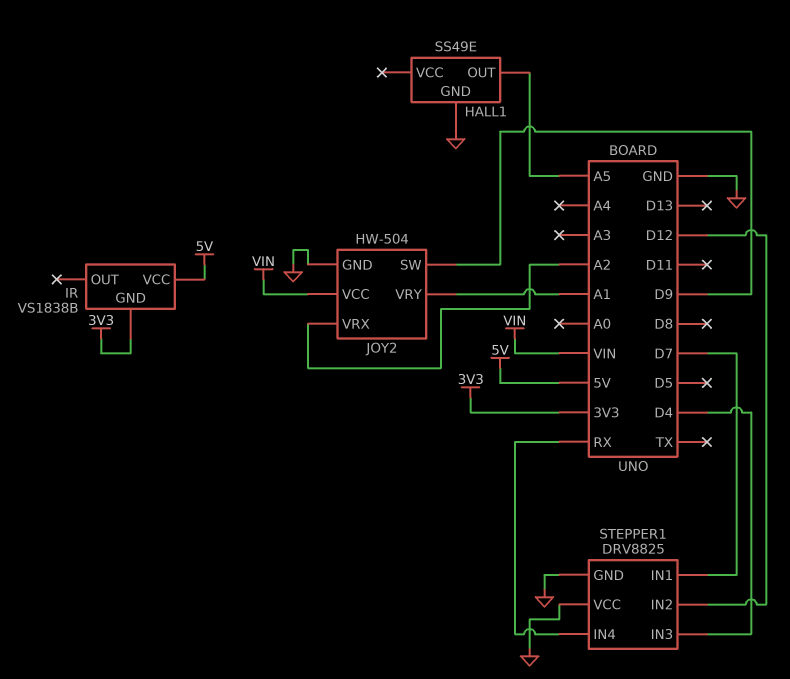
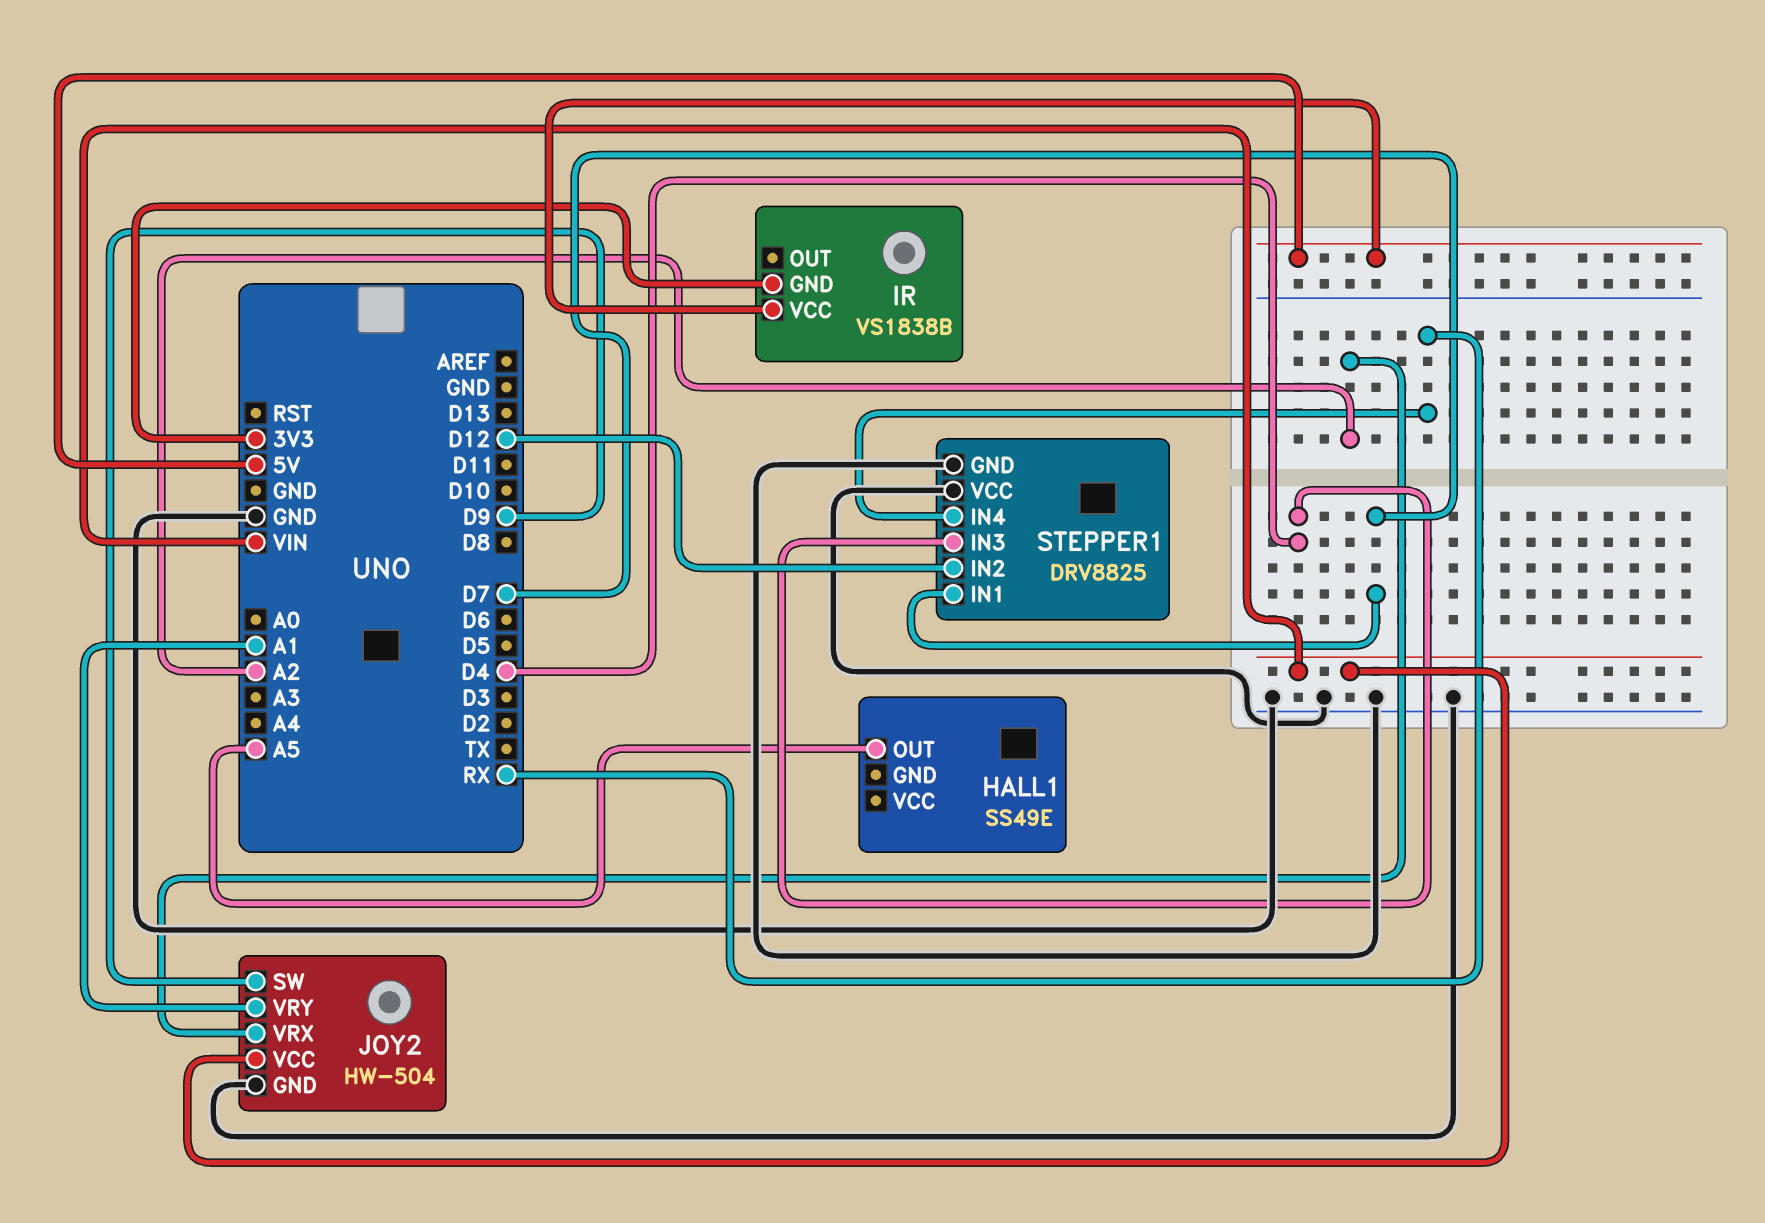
HALL1 pin GND: GND -> none

